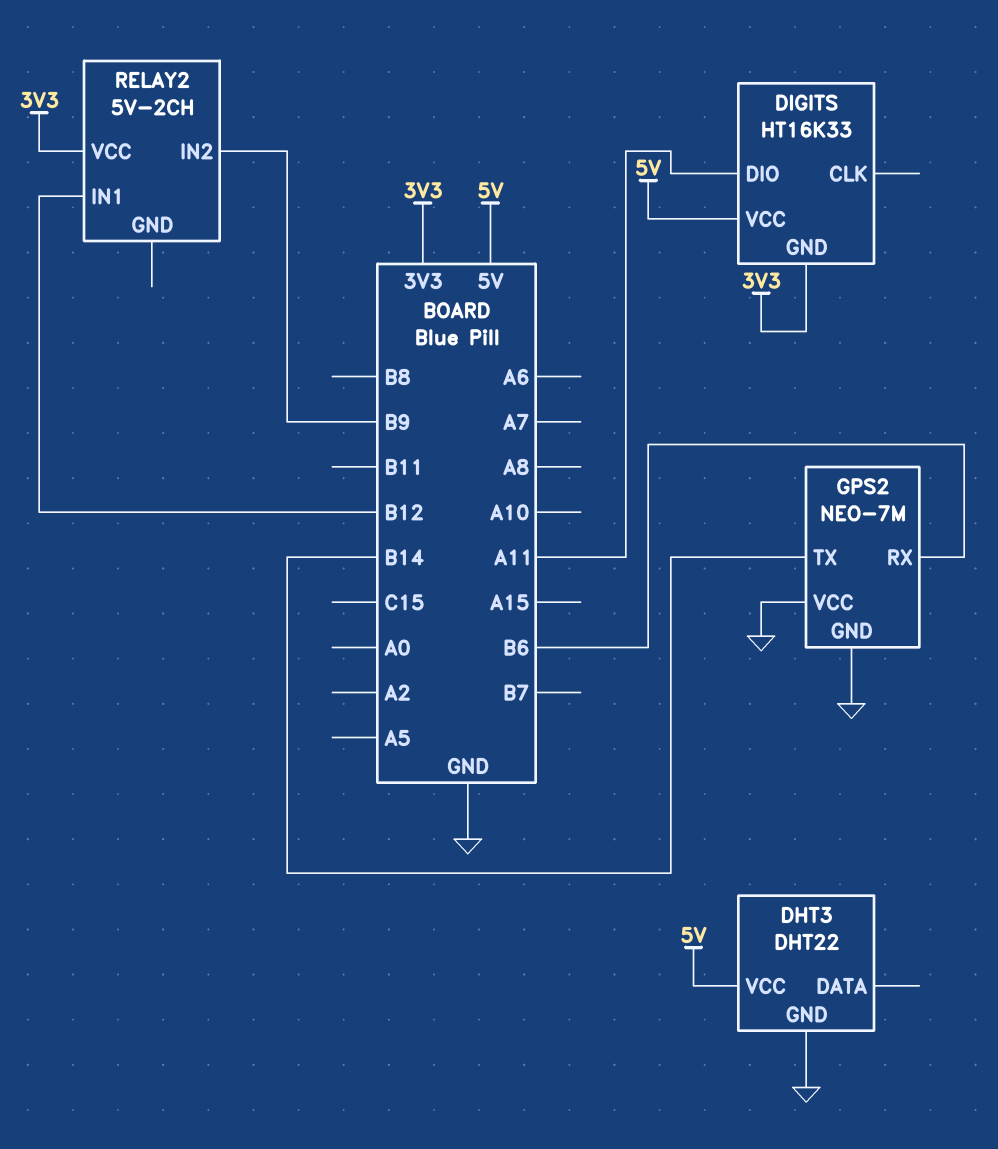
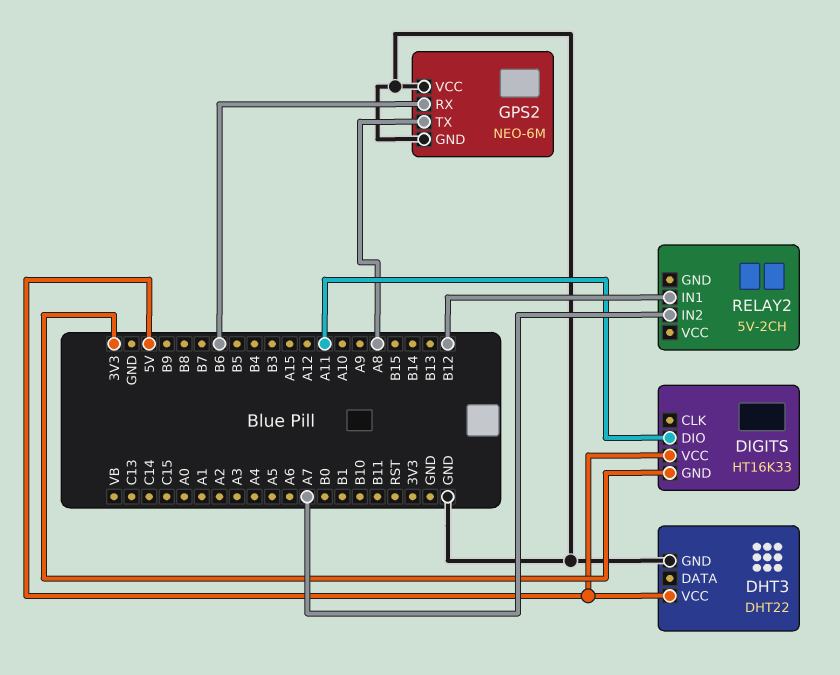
GPS2: NEO-7M -> NEO-6M
GPS2 pin TX: B14 -> A8
RELAY2 pin IN2: B9 -> A7
RELAY2 pin VCC: 3V3 -> none

